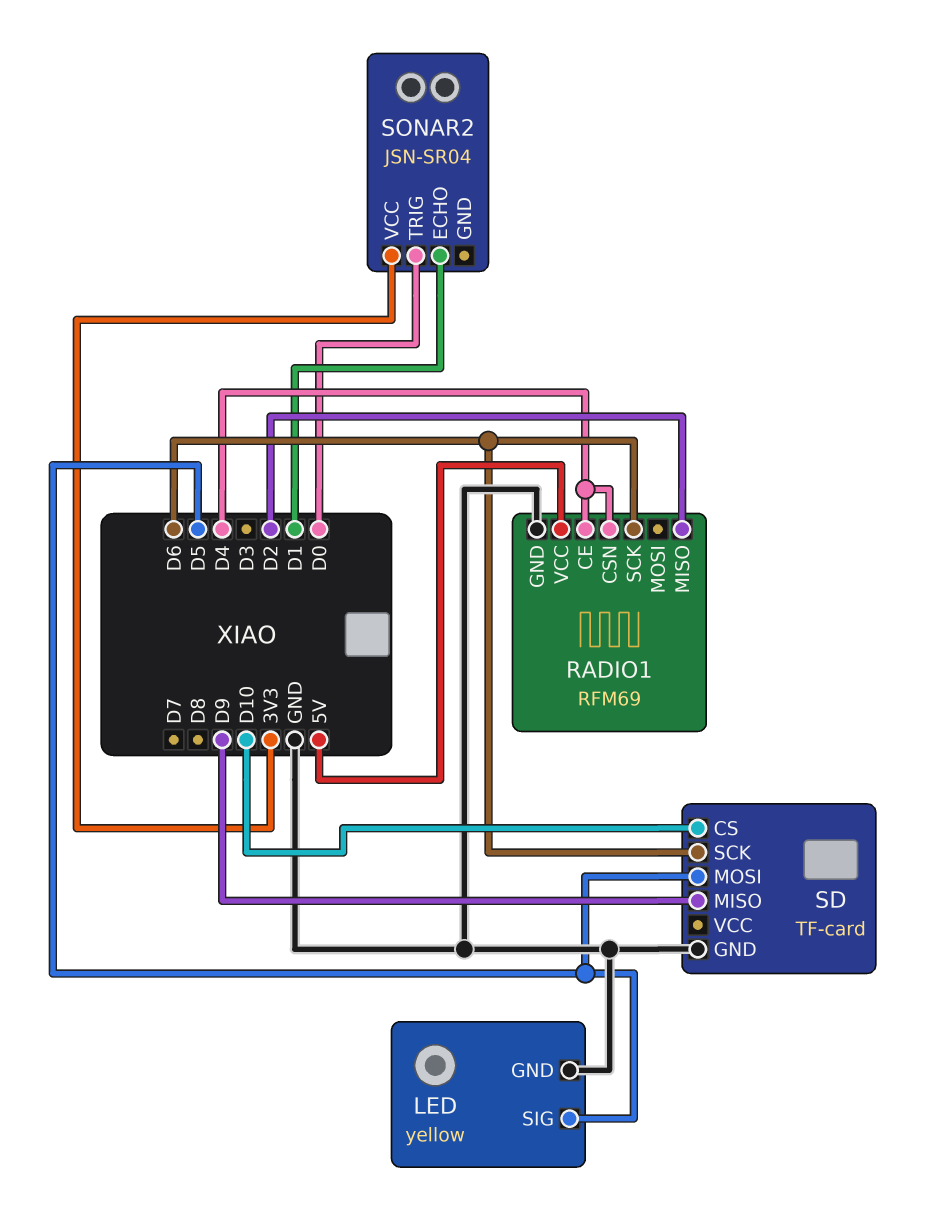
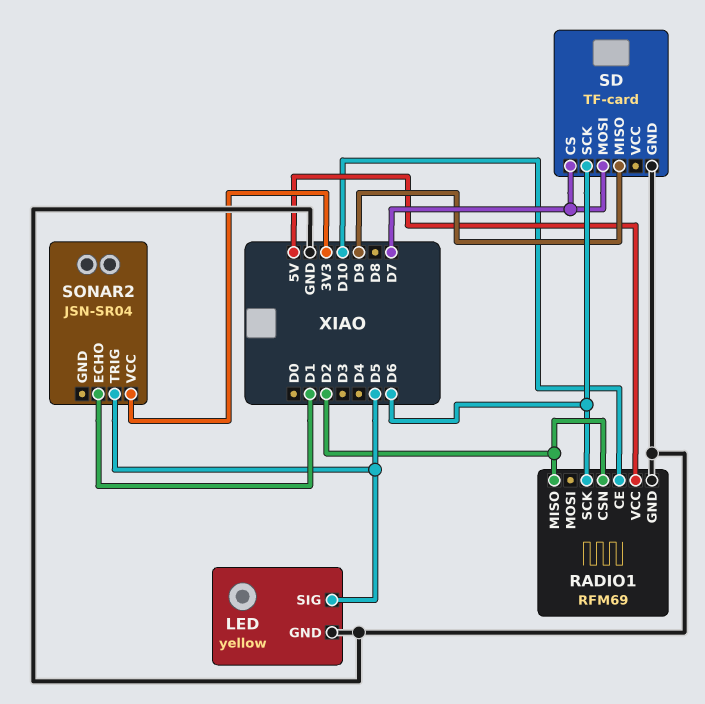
RADIO1 pin CE: D4 -> D10
RADIO1 pin CSN: D4 -> D2
SD pin CS: D10 -> D7
SD pin MOSI: D5 -> D7
SONAR2 pin TRIG: D0 -> D5

